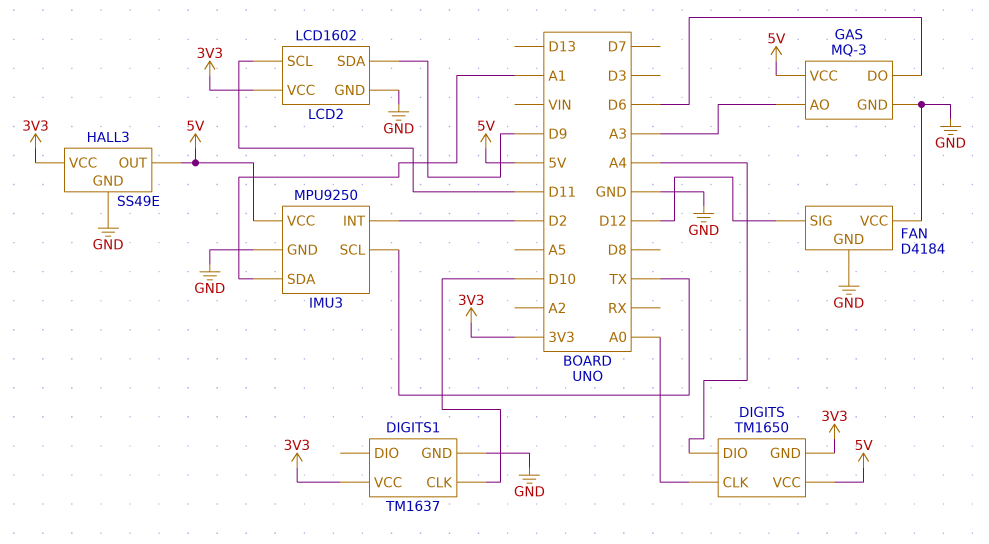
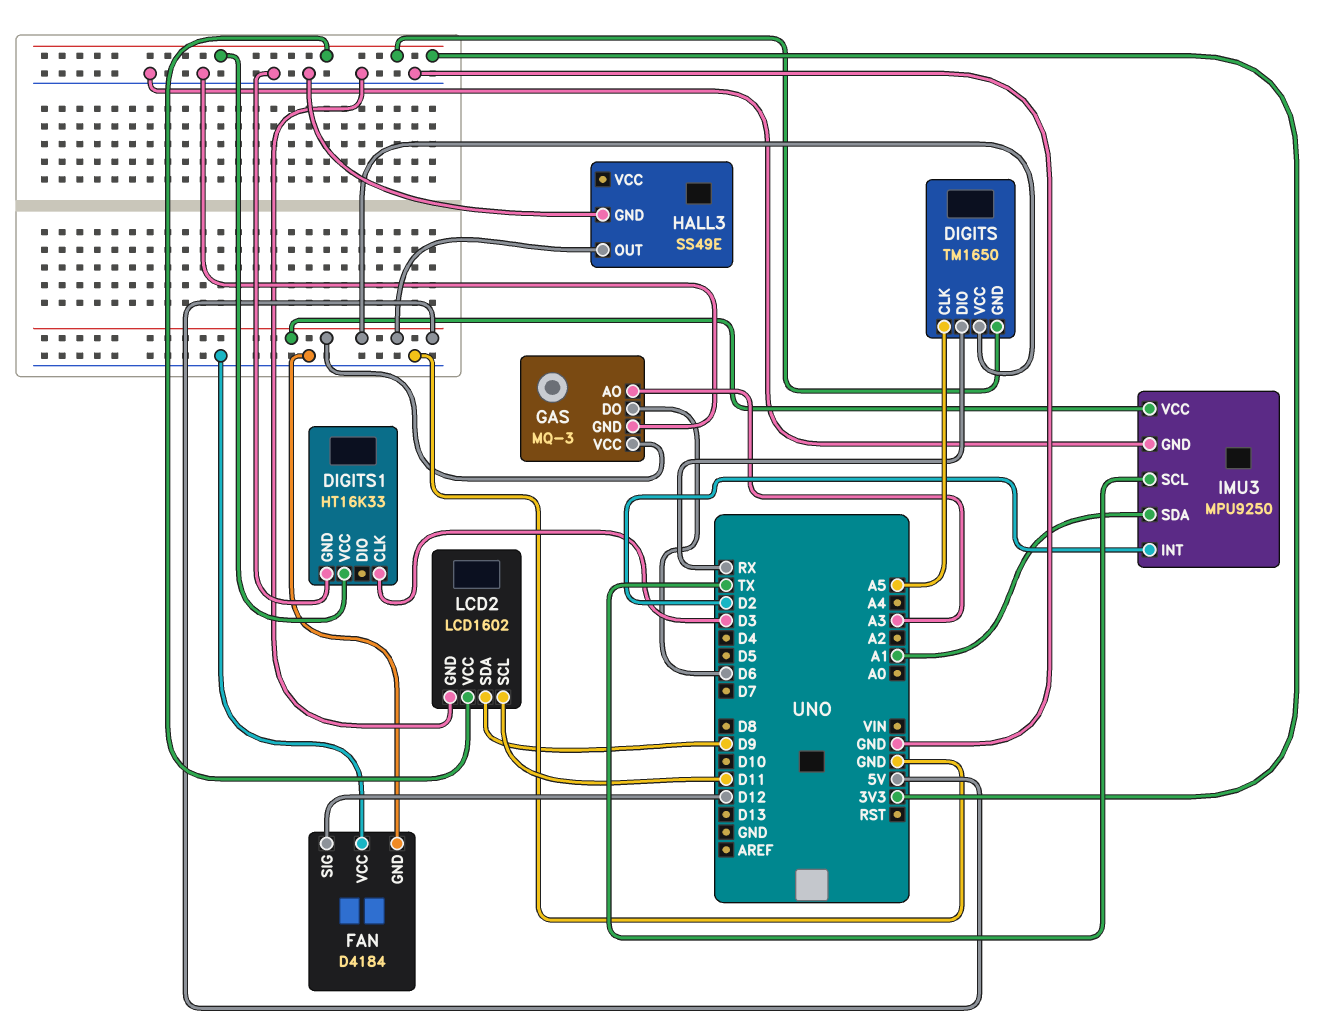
DIGITS pin CLK: A0 -> A5
DIGITS pin DIO: A4 -> RX
DIGITS1: TM1637 -> HT16K33
DIGITS1 pin CLK: D10 -> D3
HALL3 pin VCC: 3V3 -> none

